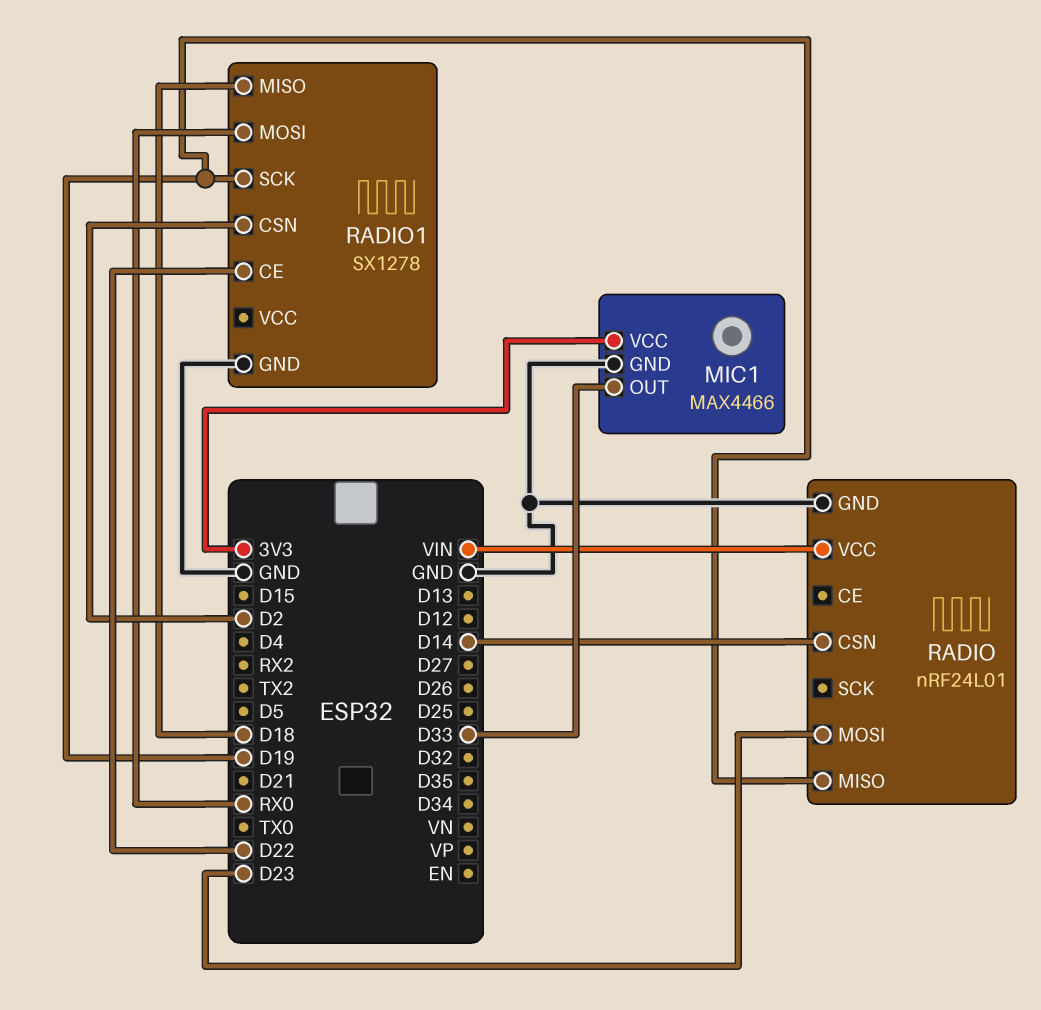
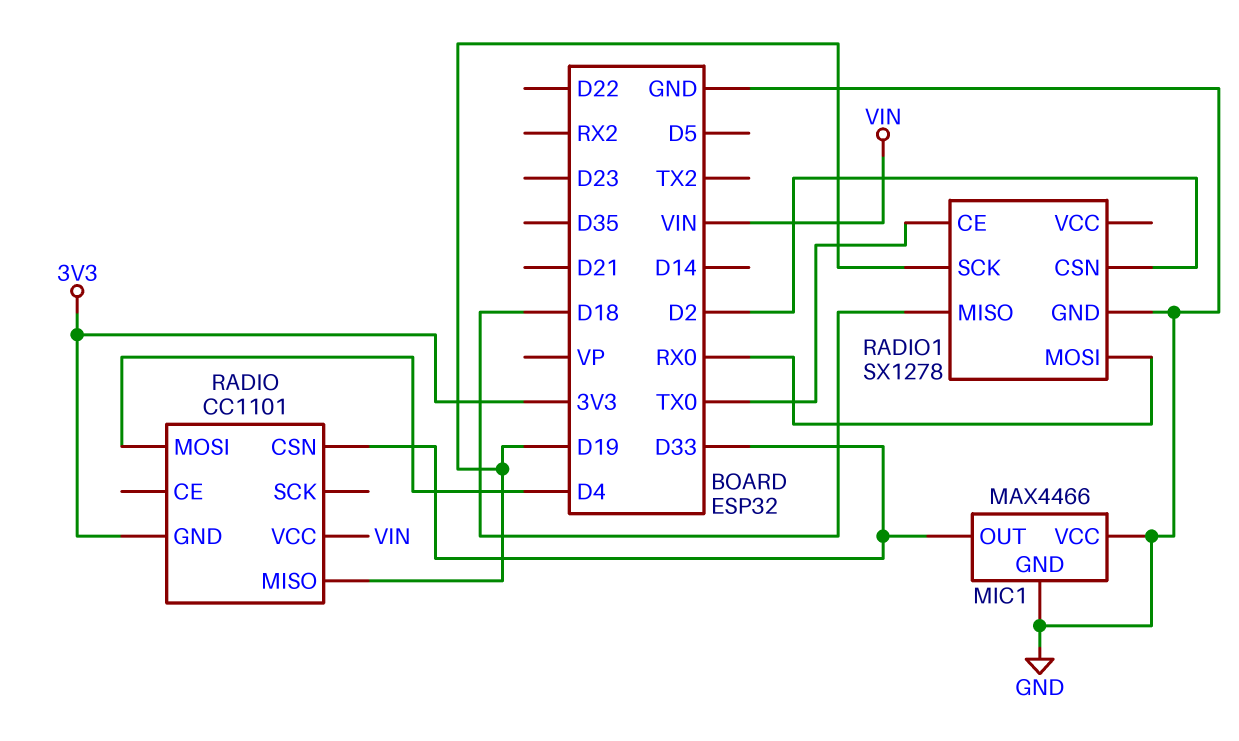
MIC1 pin VCC: 3V3 -> GND
RADIO: nRF24L01 -> CC1101
RADIO pin CSN: D14 -> D33
RADIO pin GND: GND -> 3V3
RADIO pin MOSI: D23 -> D4
RADIO1 pin CE: D22 -> TX0

